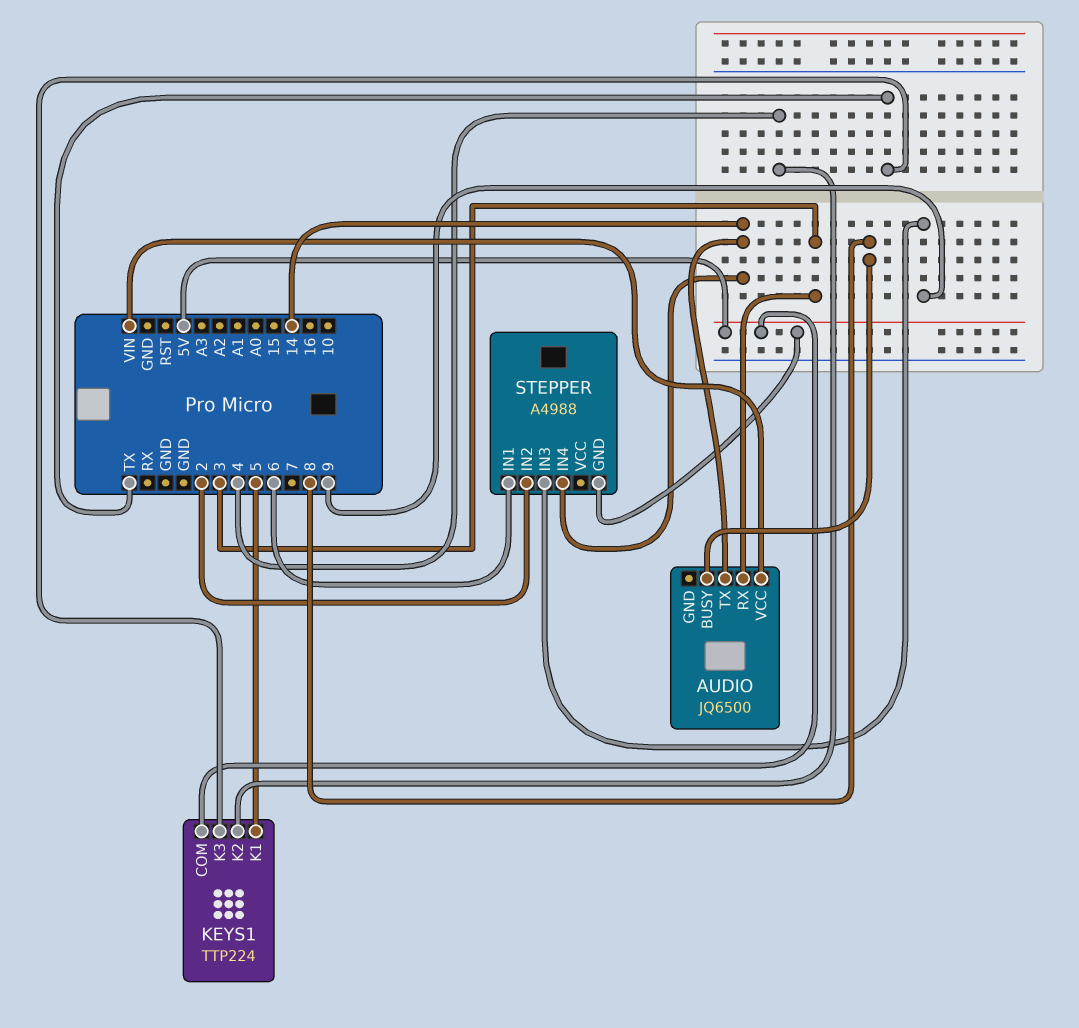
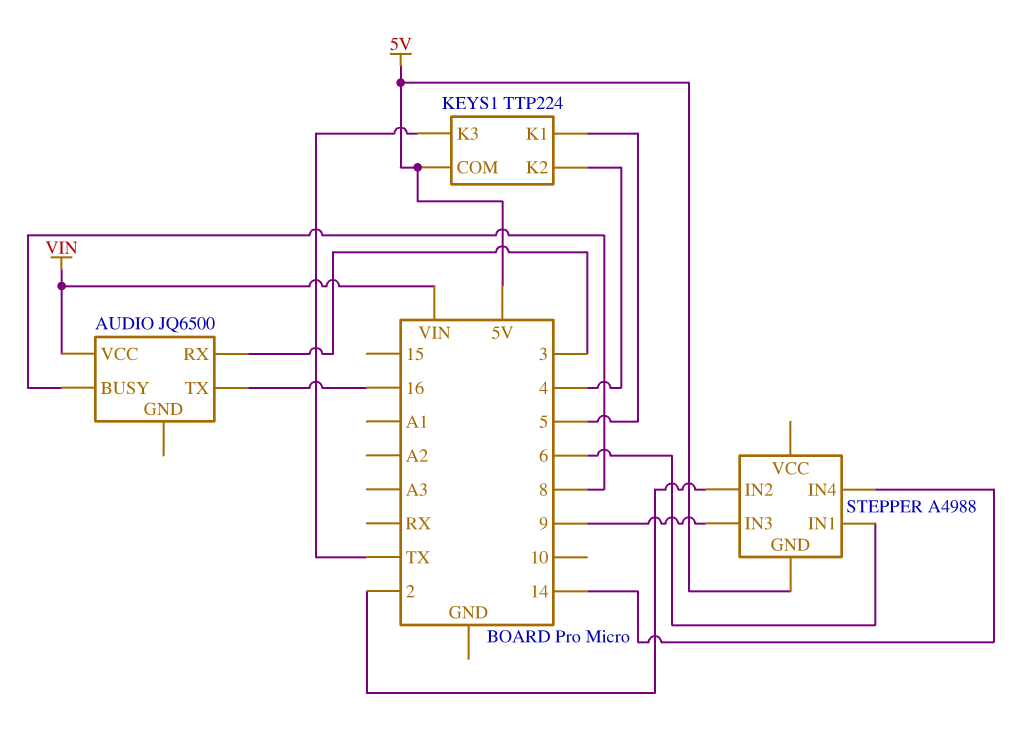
AUDIO pin TX: 14 -> 16

